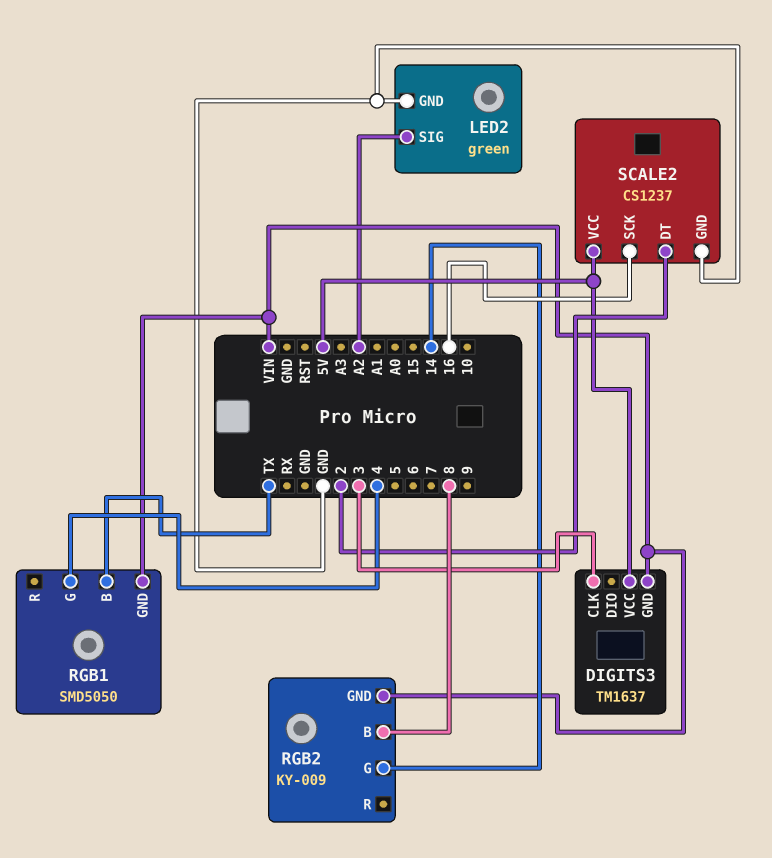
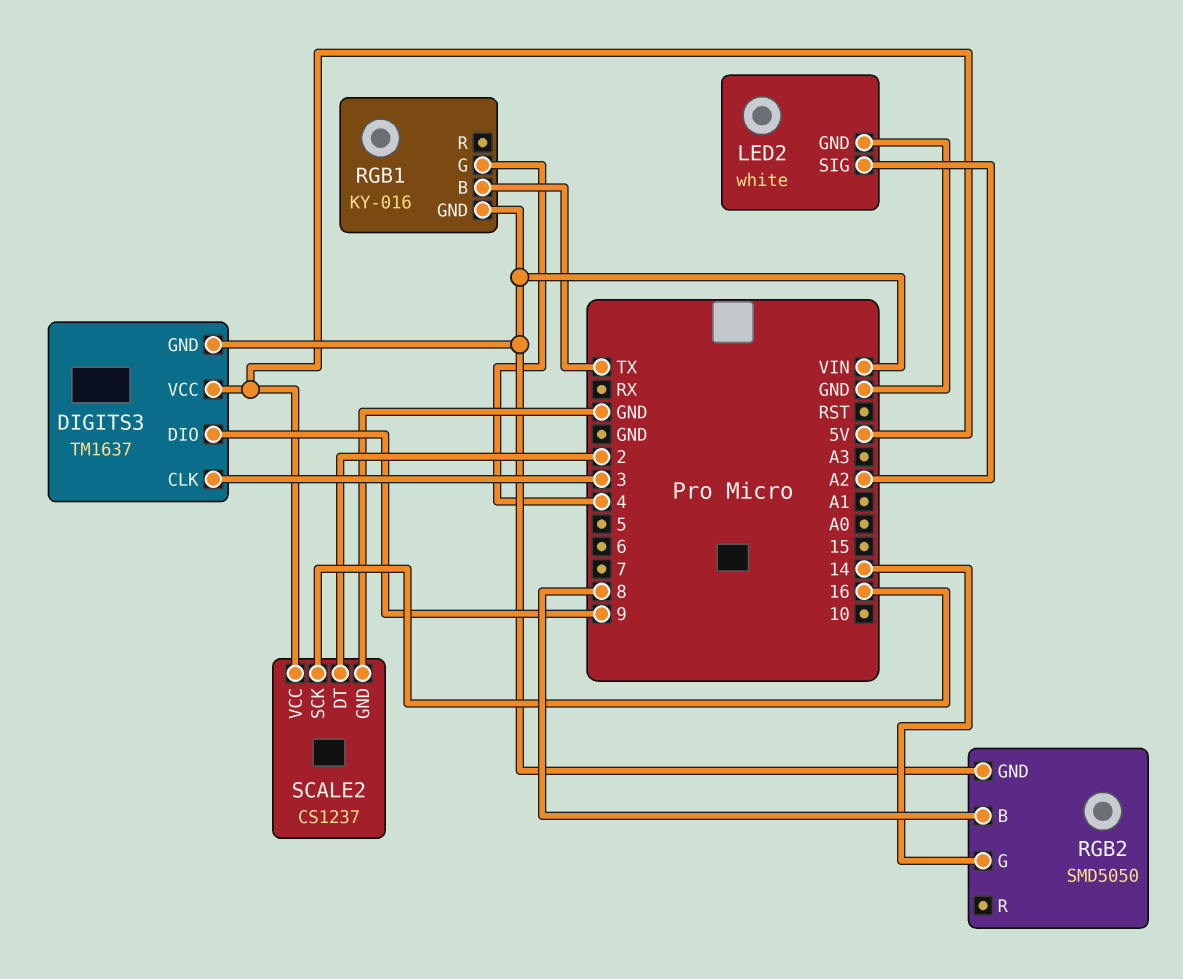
DIGITS3 pin DIO: none -> 9
LED2: green -> white
RGB1: SMD5050 -> KY-016
RGB2: KY-009 -> SMD5050

